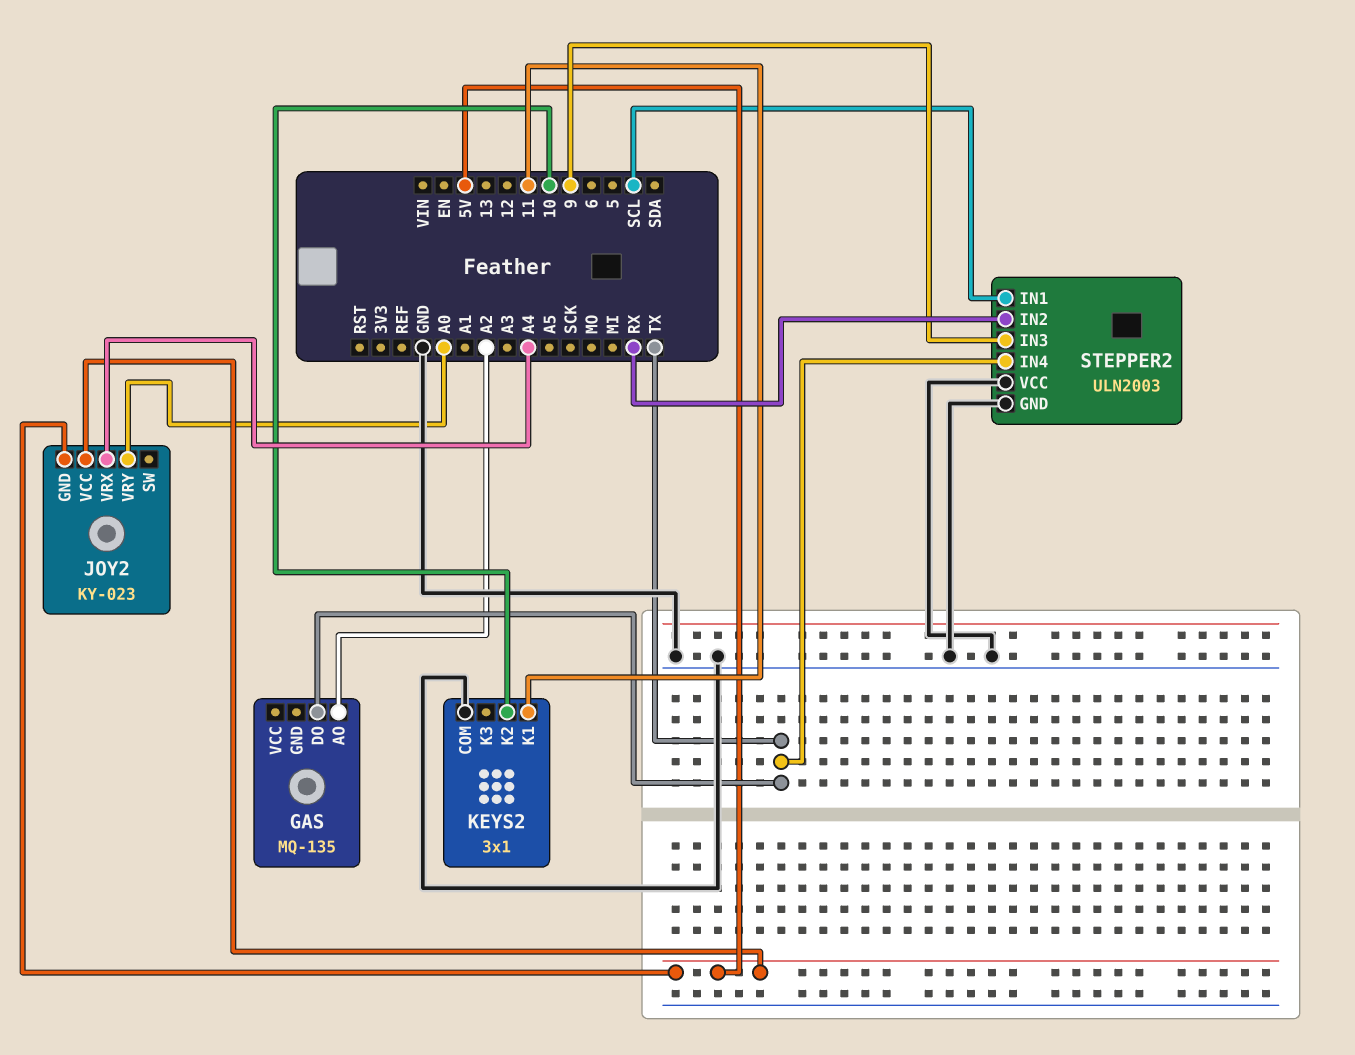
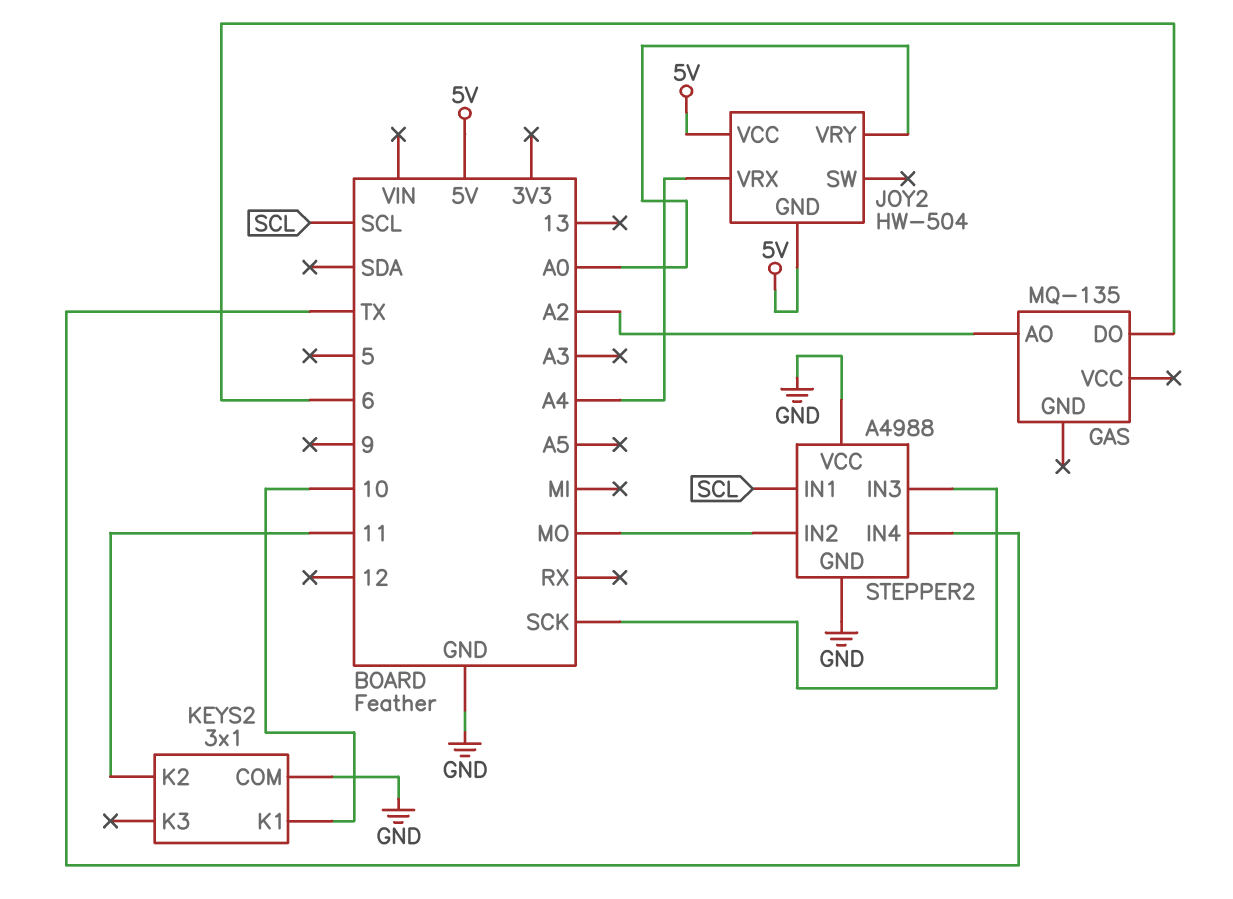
GAS pin DO: TX -> 6
JOY2: KY-023 -> HW-504
KEYS2 pin K1: 11 -> 10
KEYS2 pin K2: 10 -> 11
STEPPER2: ULN2003 -> A4988
STEPPER2 pin IN2: RX -> MO
STEPPER2 pin IN3: 9 -> SCK

